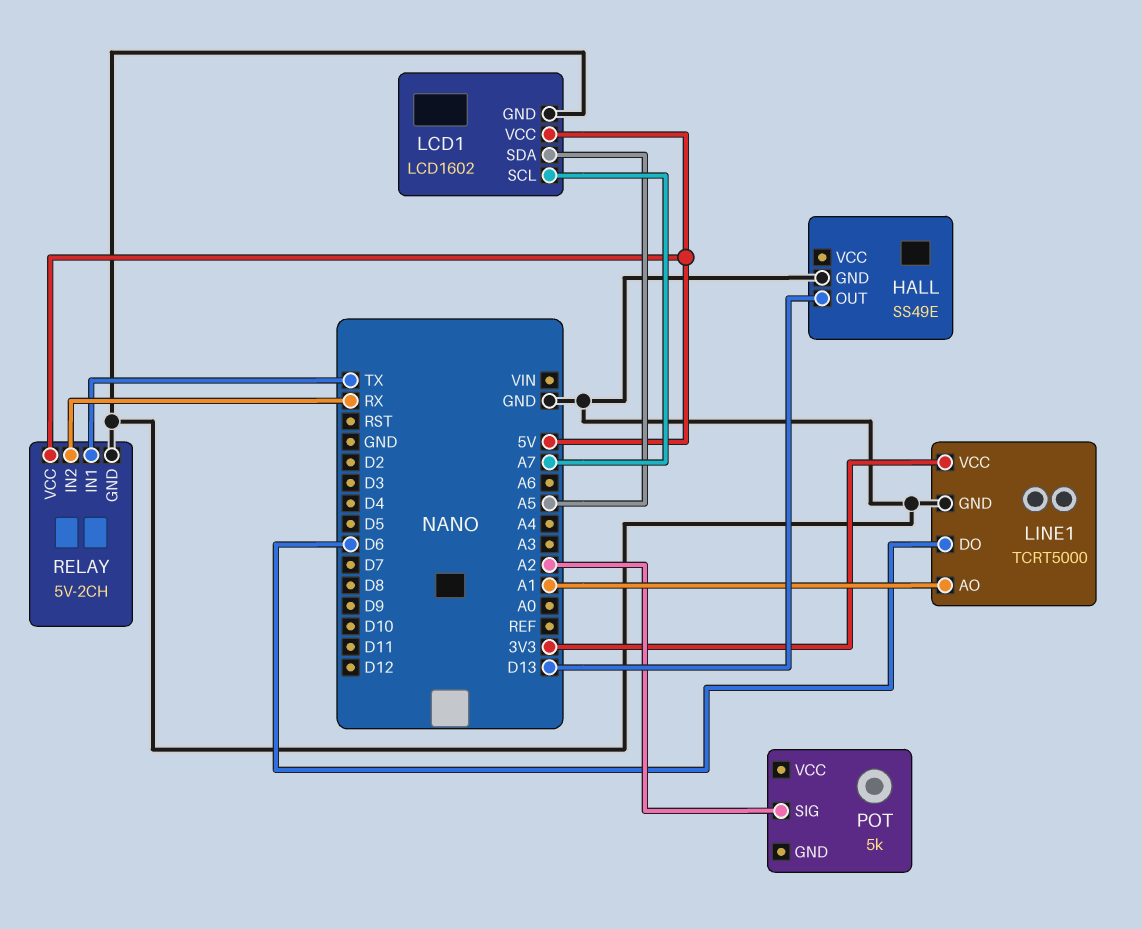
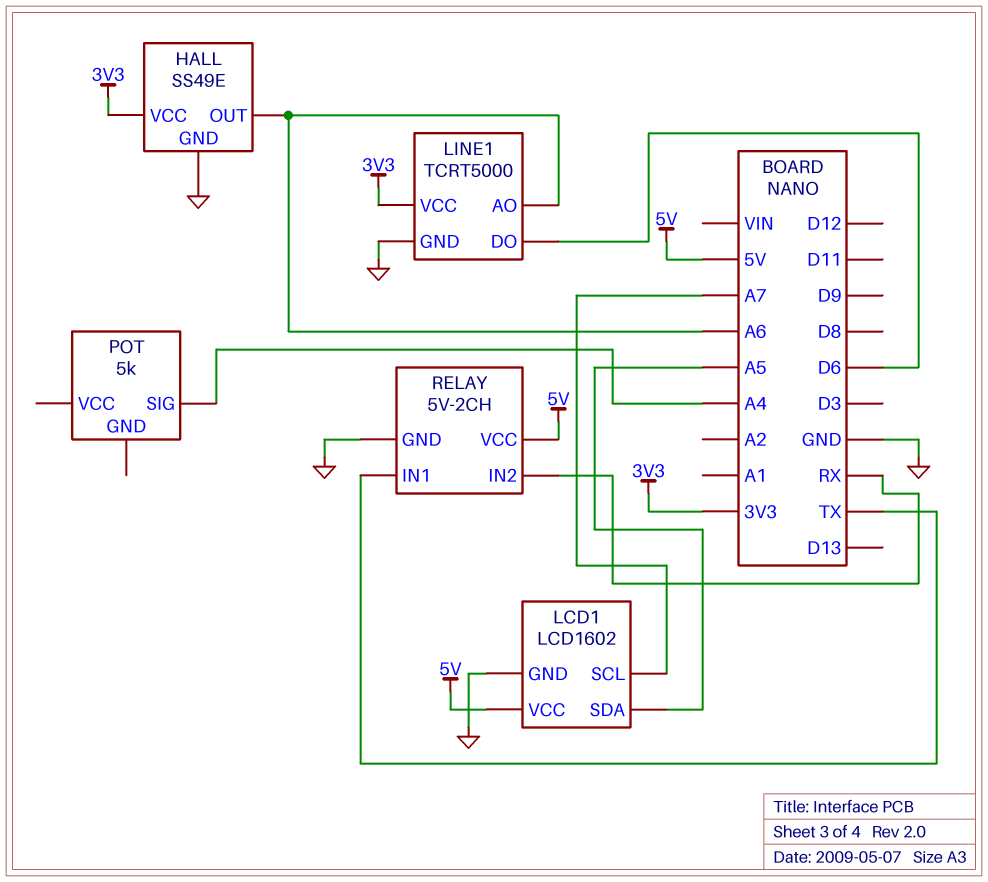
HALL pin OUT: D13 -> A6
HALL pin VCC: none -> 3V3
LINE1 pin AO: A1 -> A6
POT pin SIG: A2 -> A4

